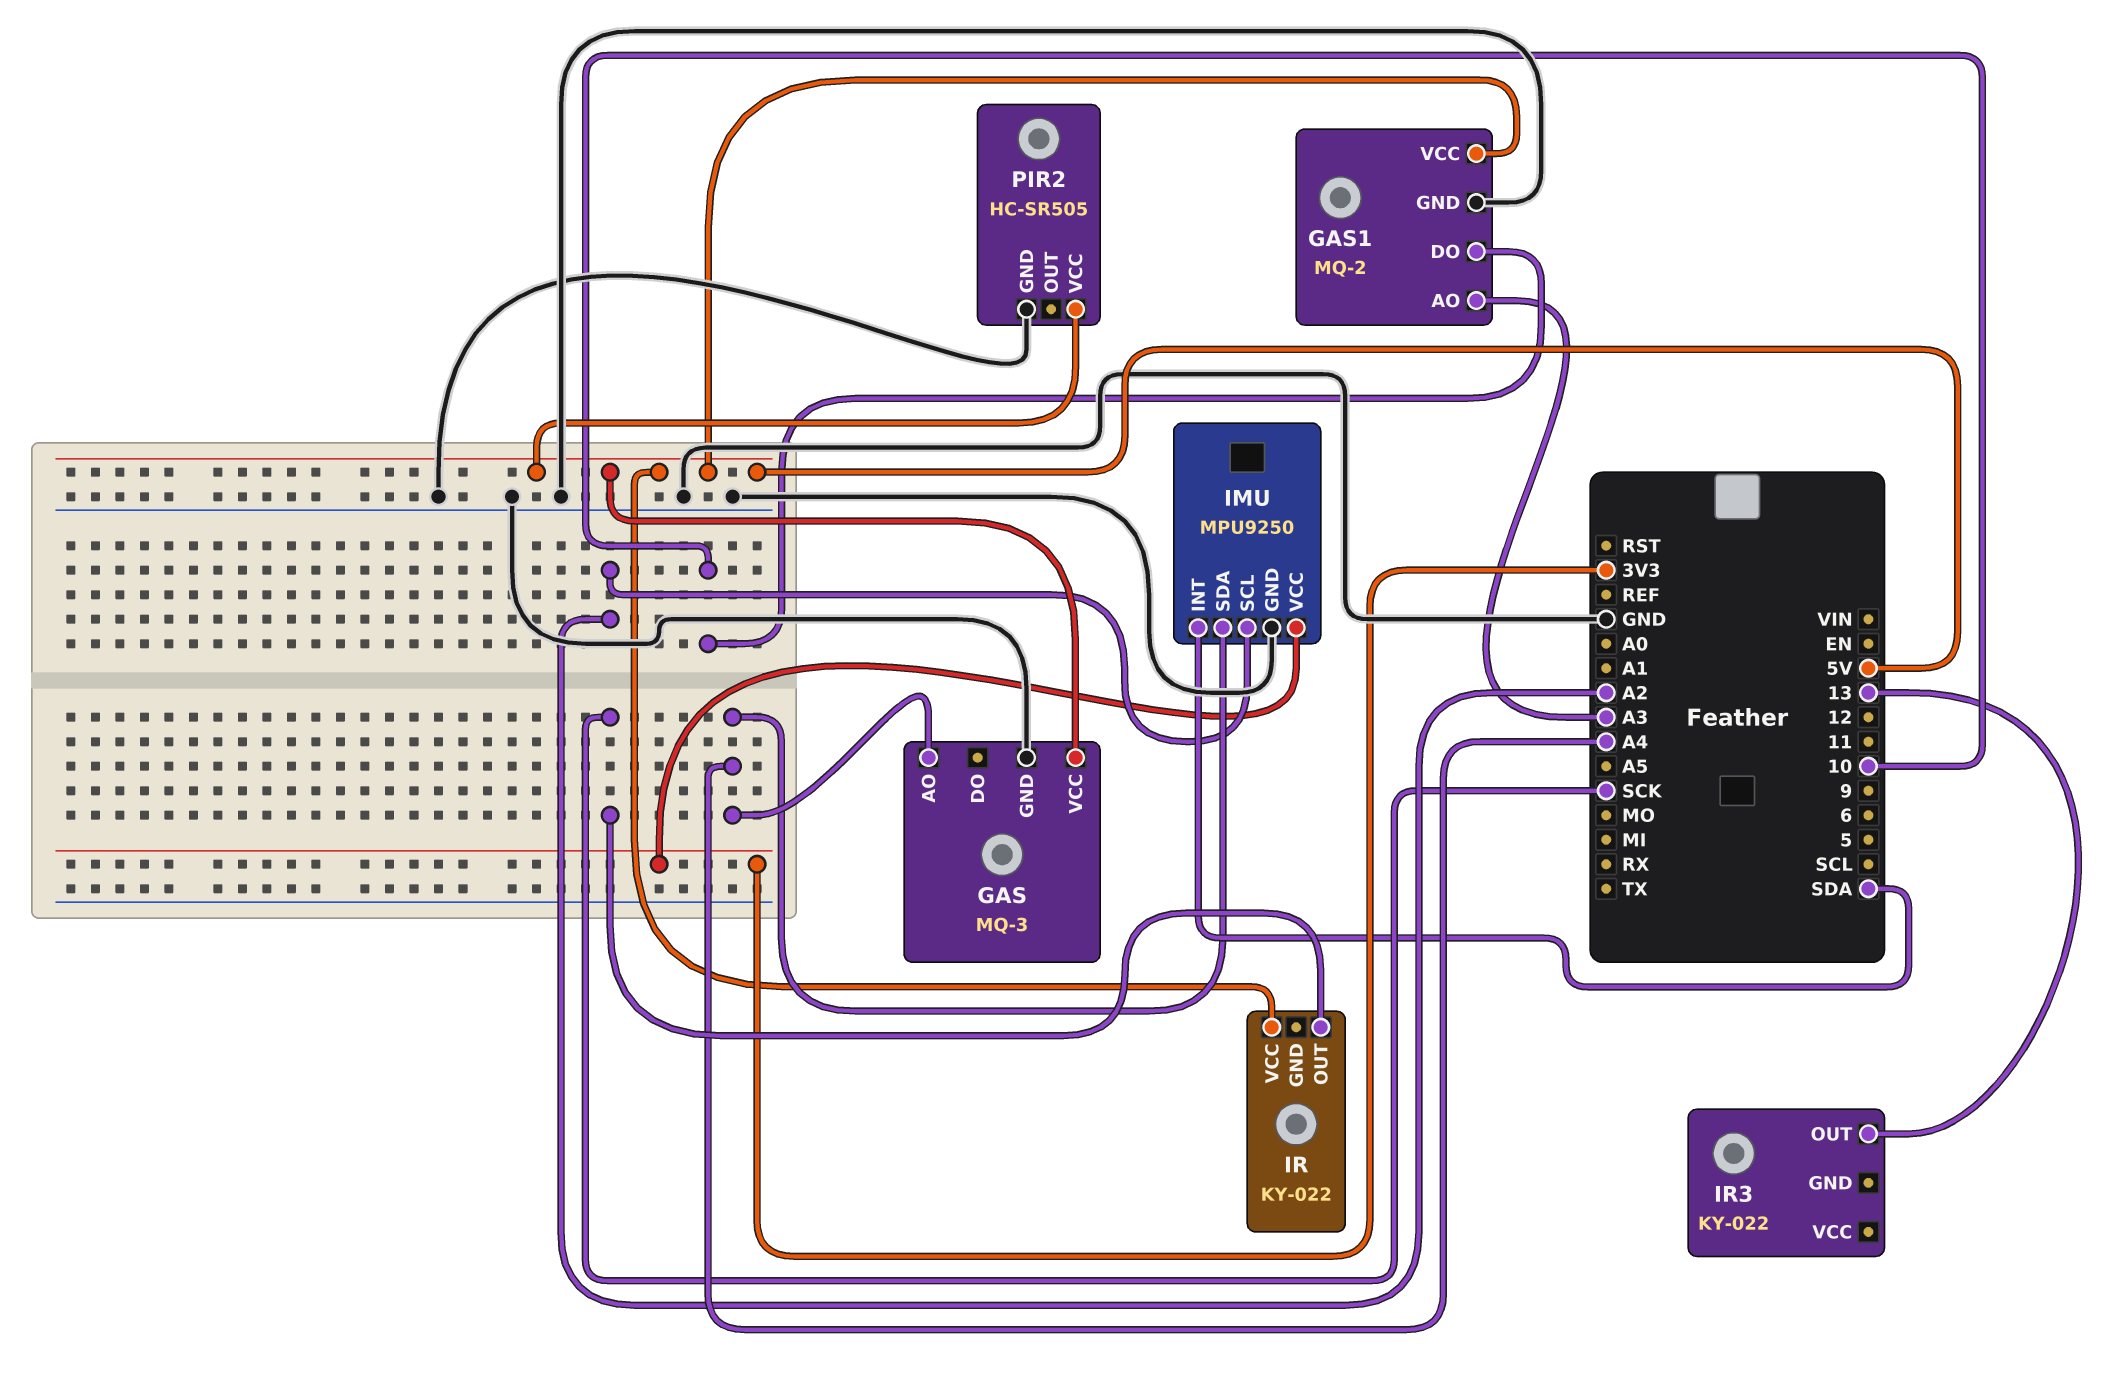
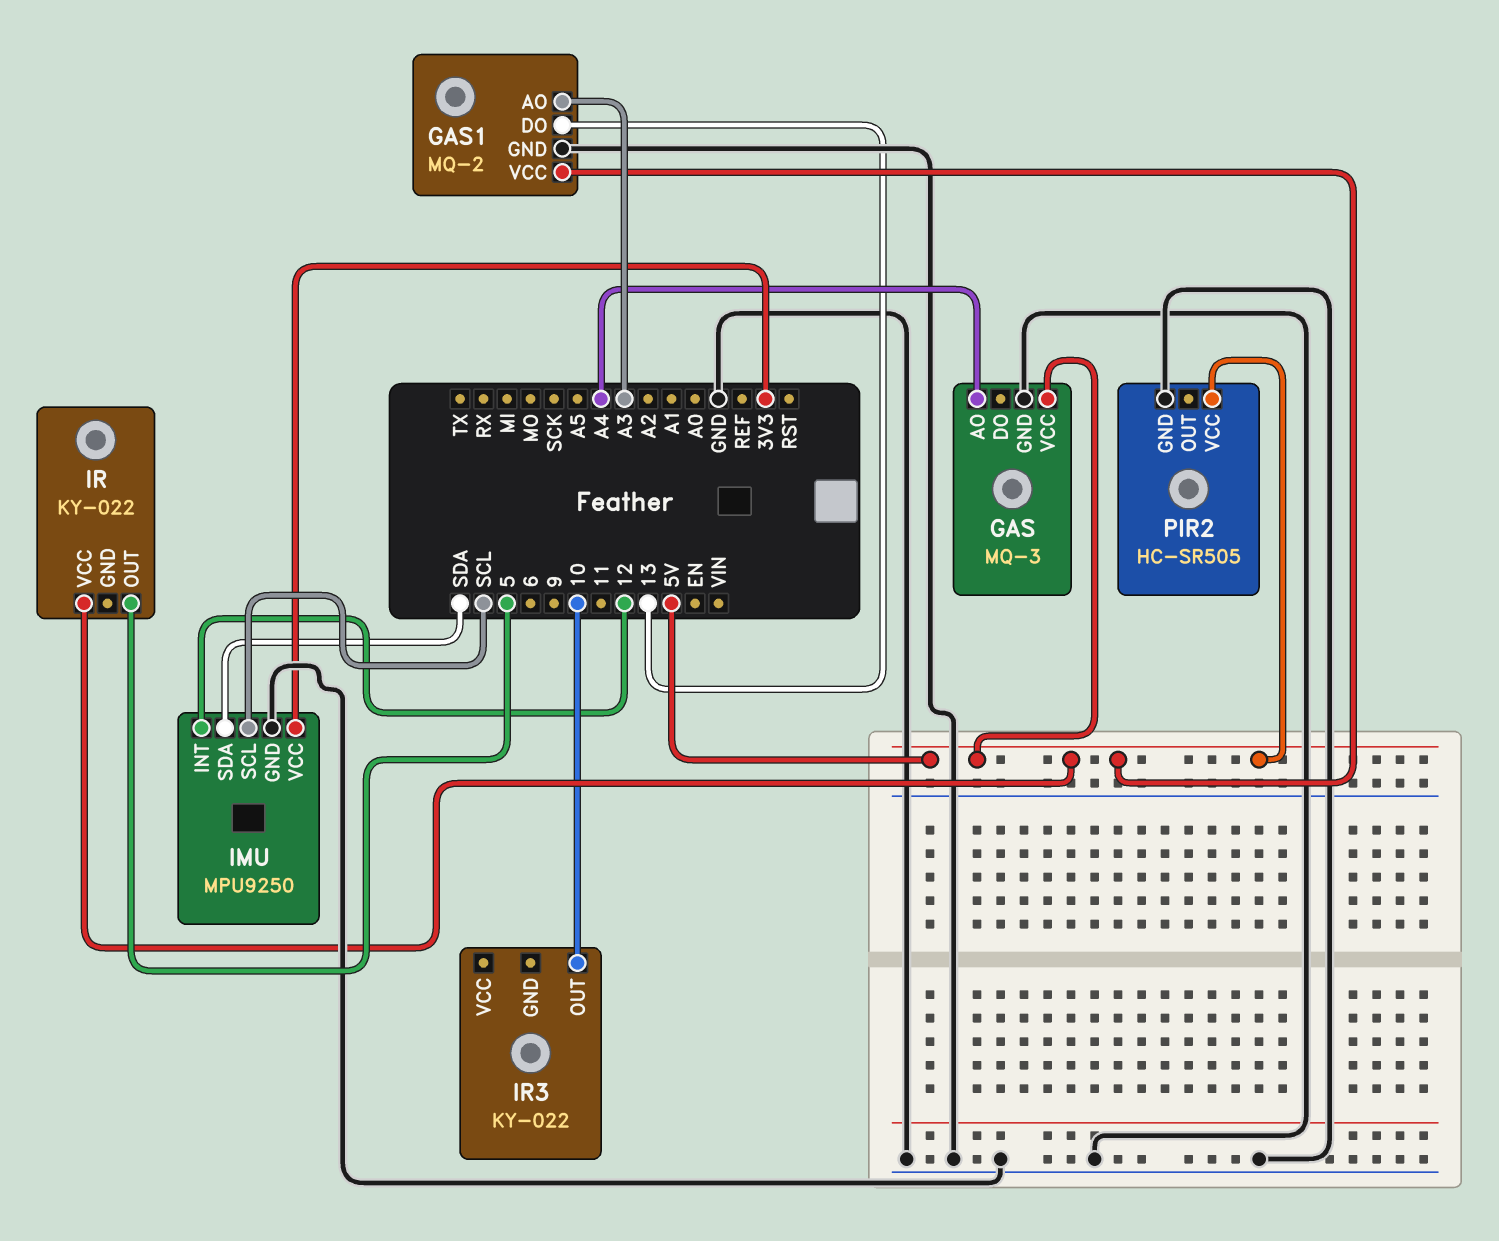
GAS1 pin DO: 10 -> 13
IMU pin INT: SDA -> 12
IMU pin SCL: A2 -> SCL
IMU pin SDA: A4 -> SDA
IR pin OUT: SCK -> 5
IR3 pin OUT: 13 -> 10

